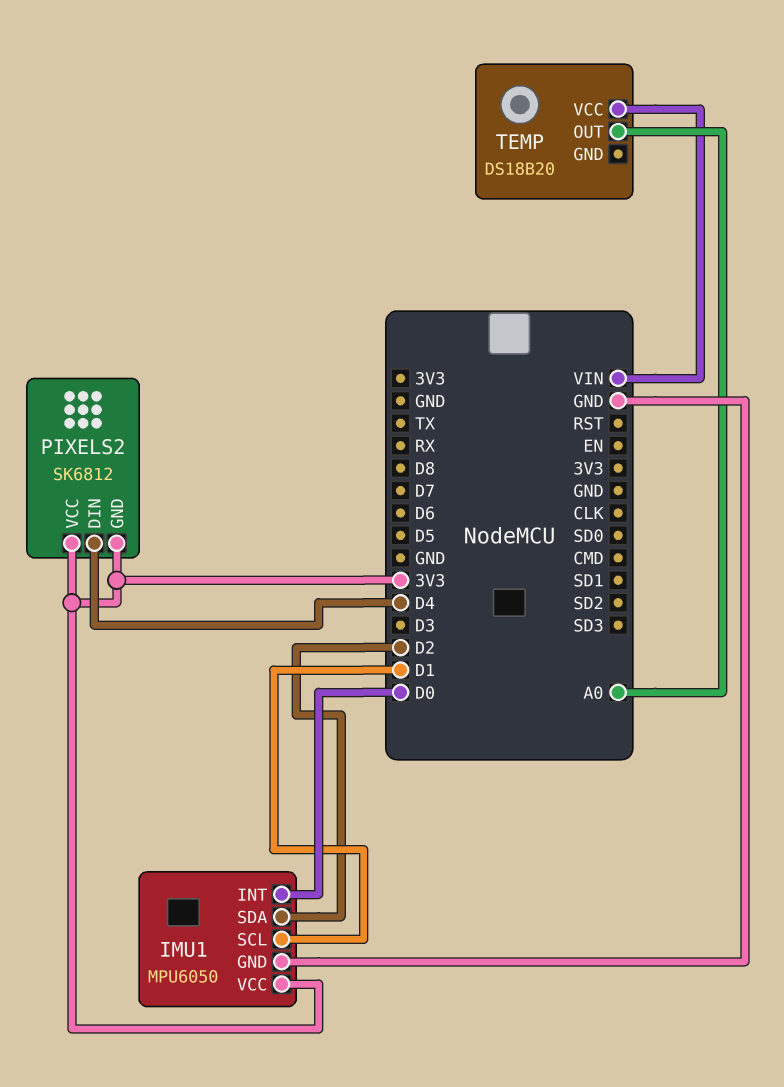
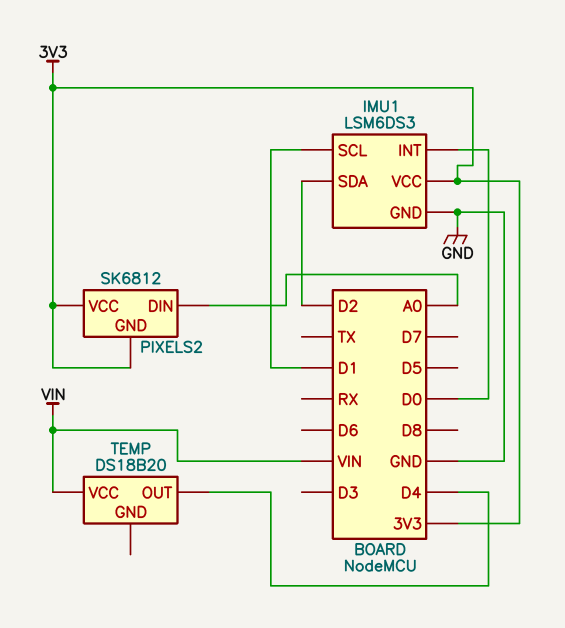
IMU1: MPU6050 -> LSM6DS3
PIXELS2 pin DIN: D4 -> A0
TEMP pin OUT: A0 -> D4

